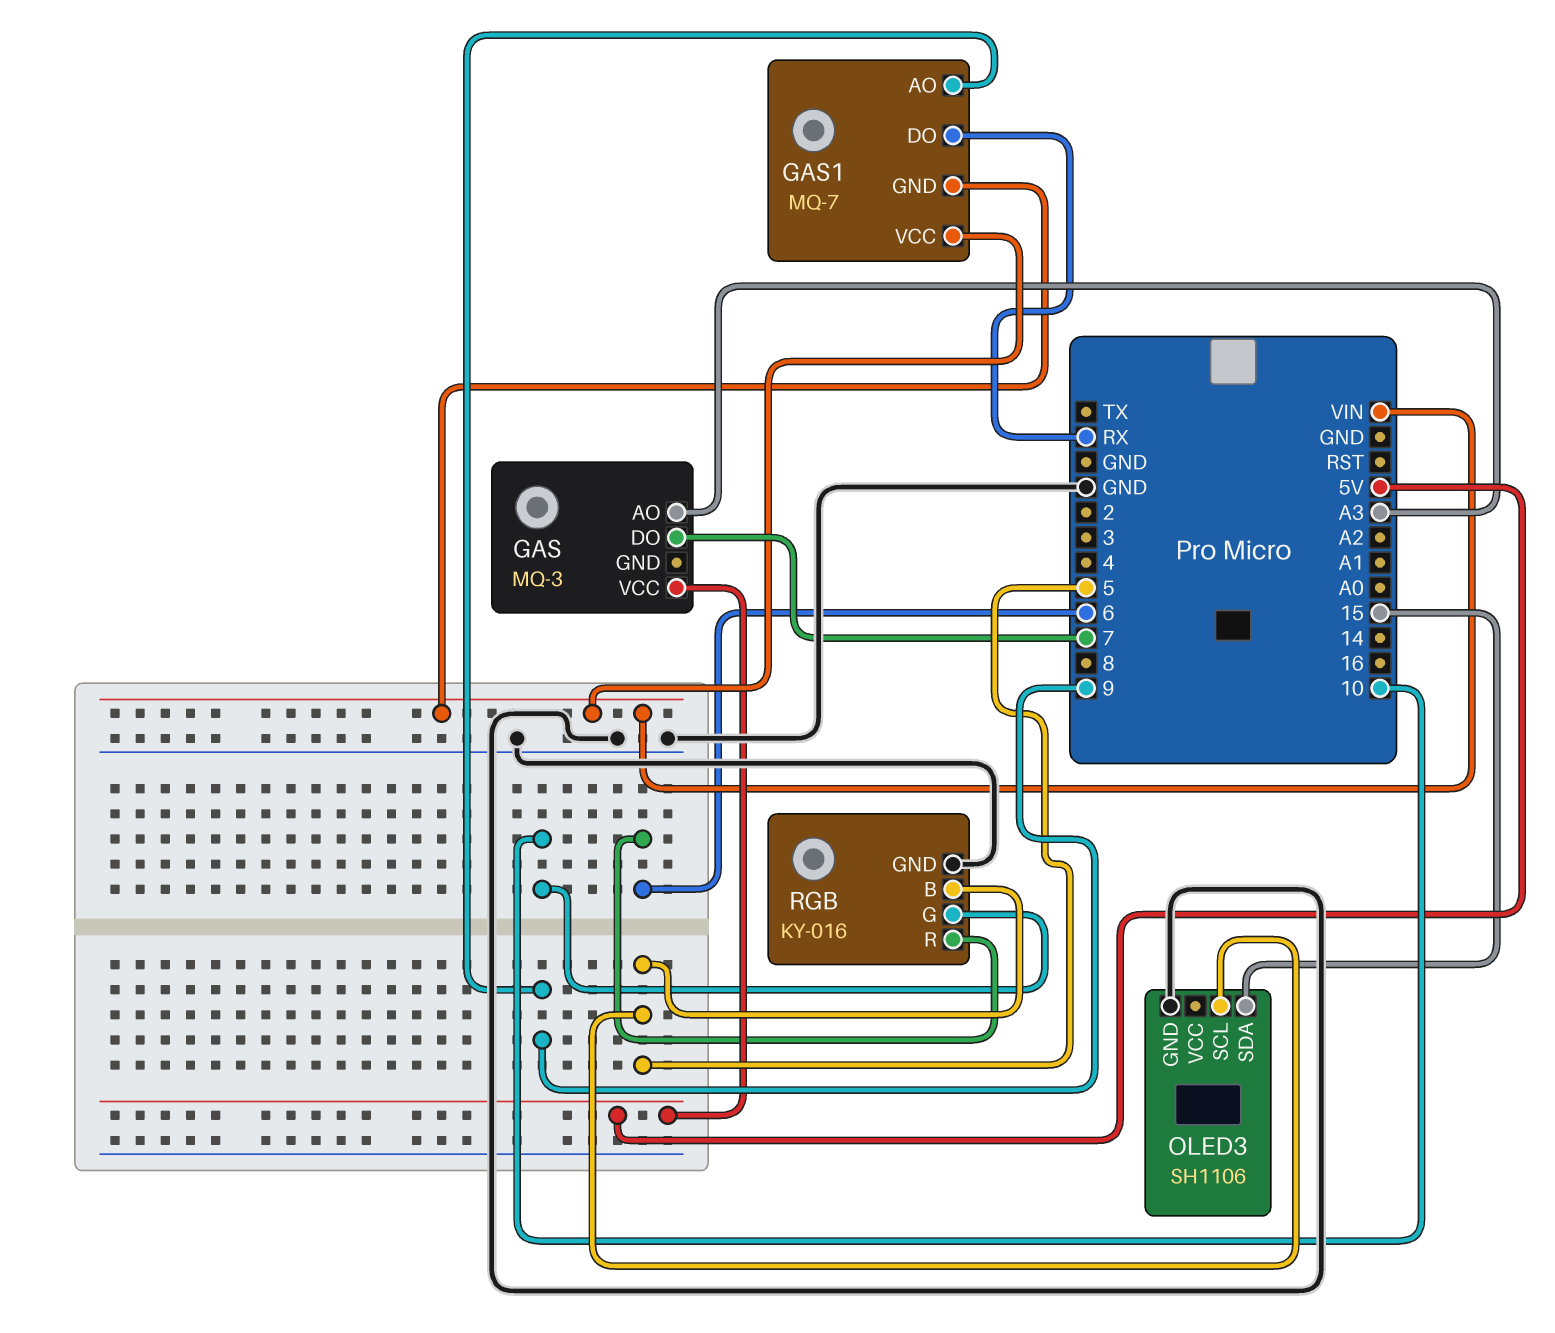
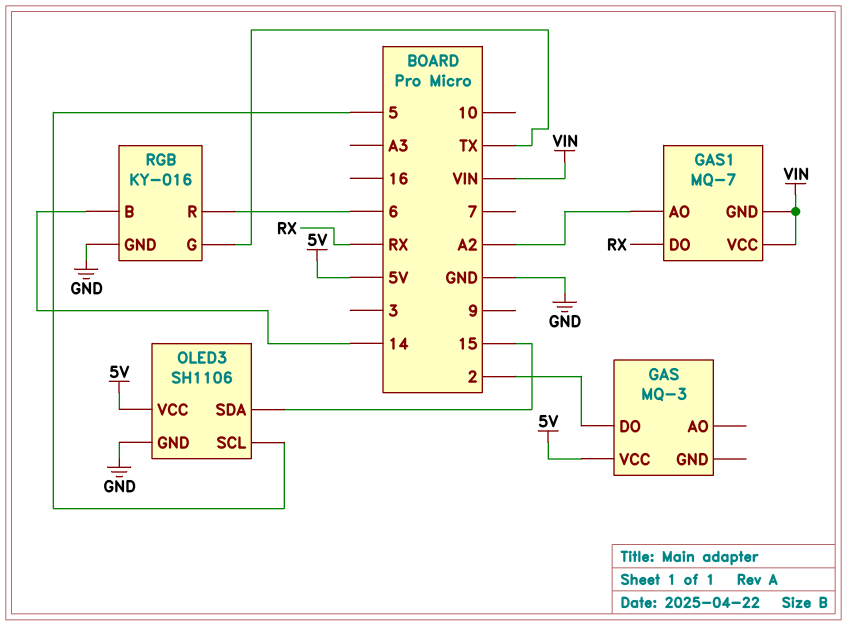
GAS pin AO: A3 -> none
GAS pin DO: 7 -> 2
GAS1 pin AO: 9 -> A2
OLED3 pin VCC: none -> 5V
RGB pin B: 5 -> 14
RGB pin G: 10 -> TX

